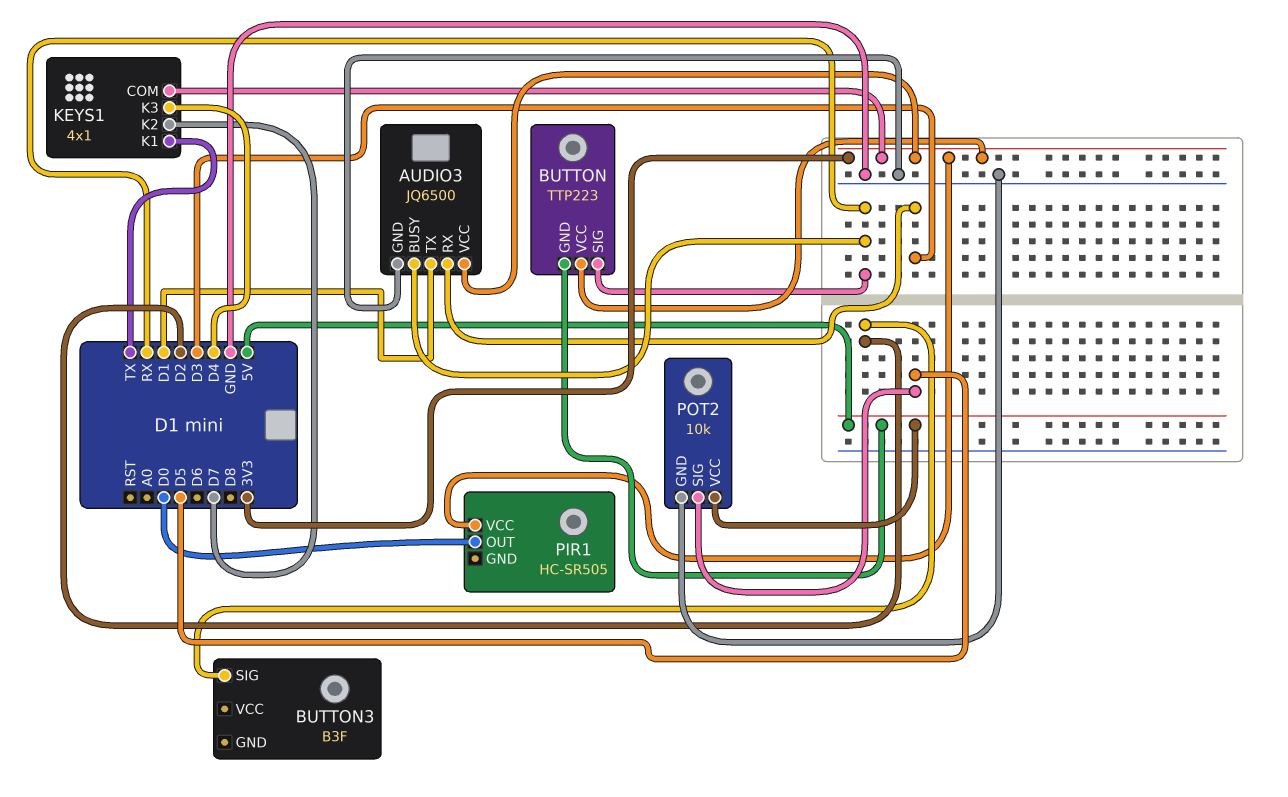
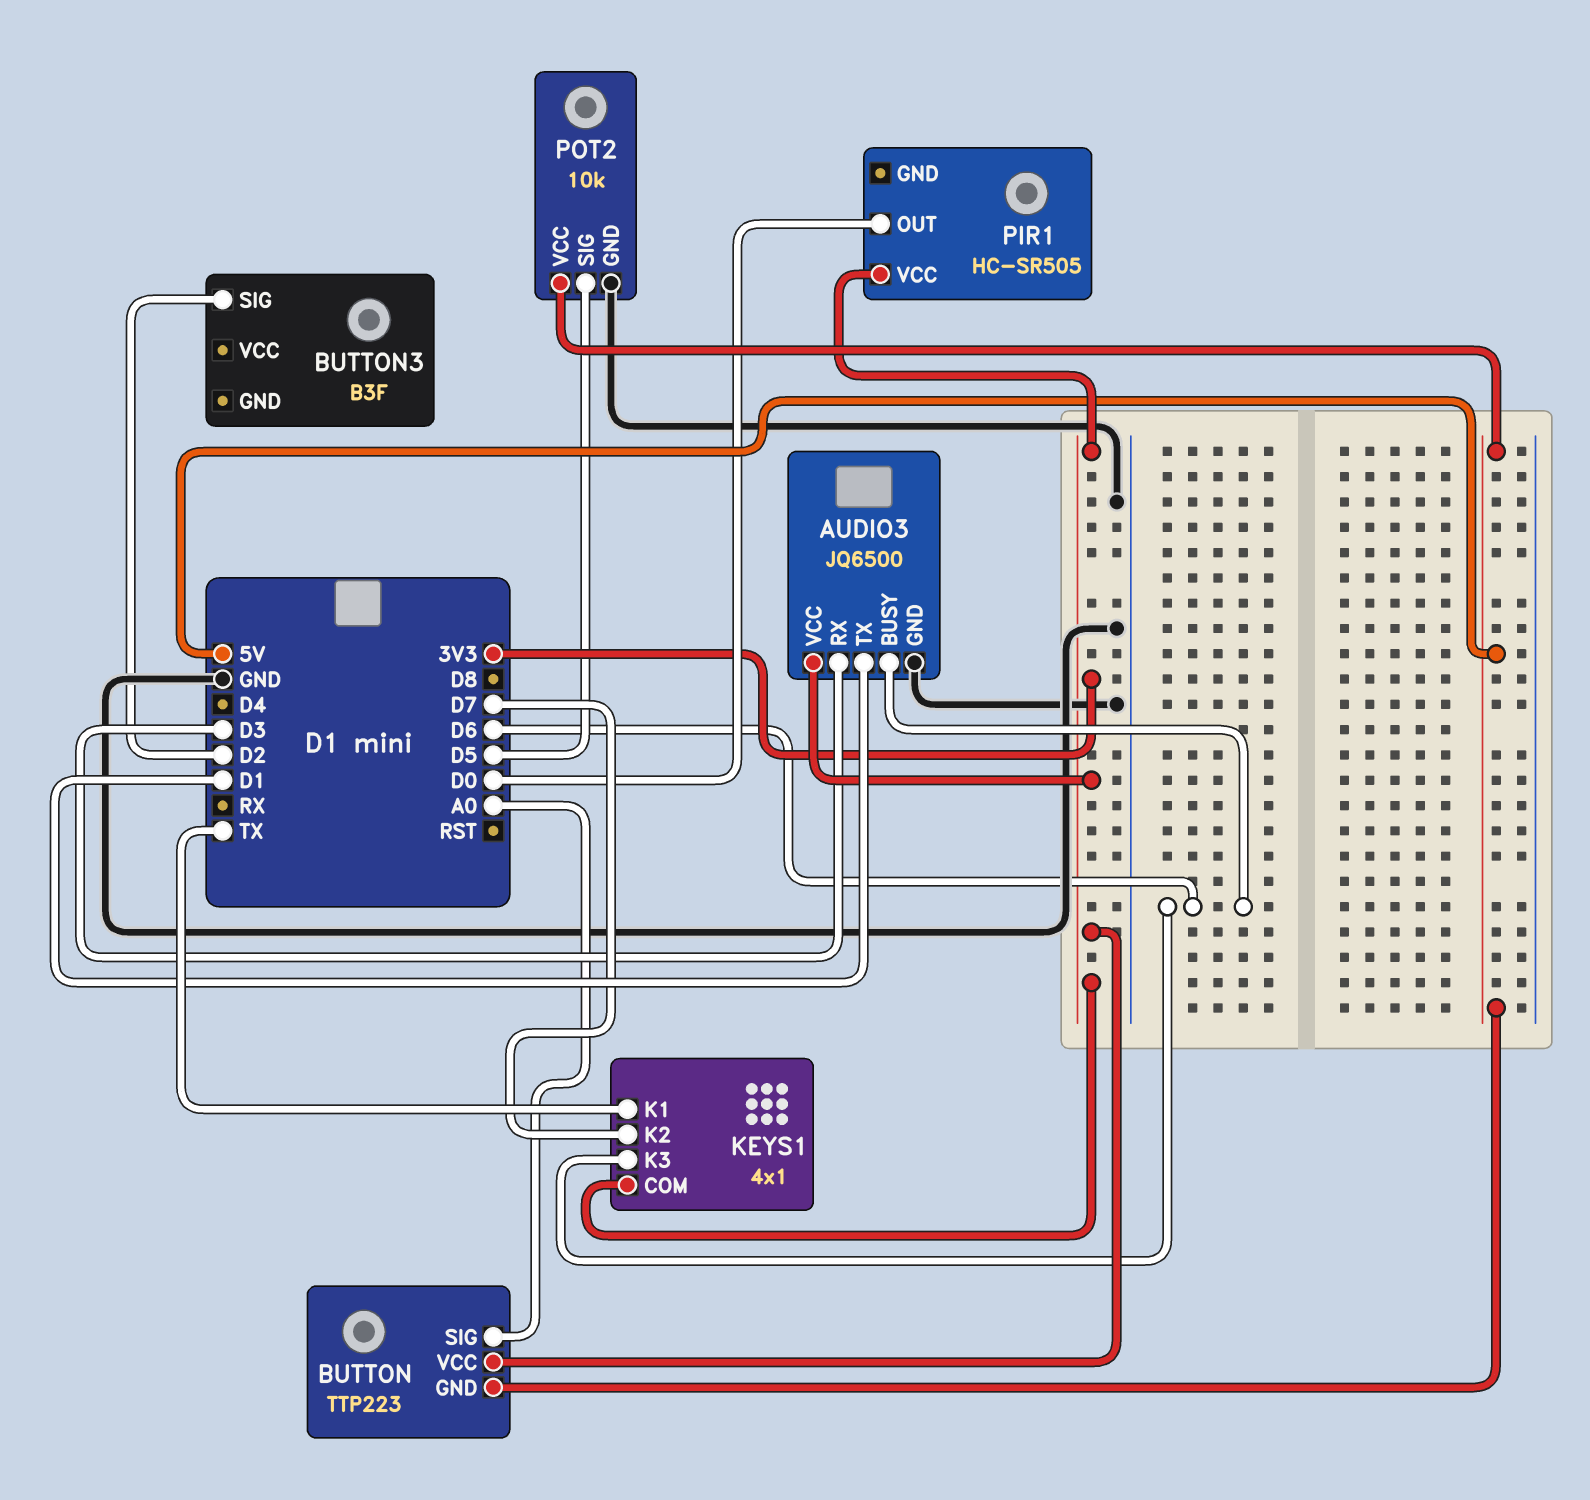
AUDIO3 pin BUSY: RX -> D6
BUTTON pin SIG: RX -> A0
KEYS1 pin K3: D4 -> D6

